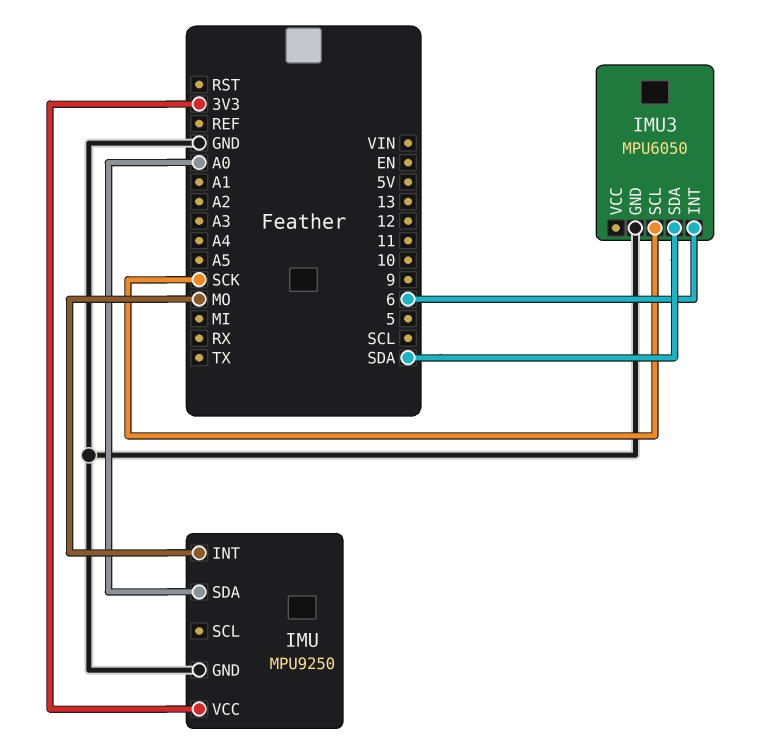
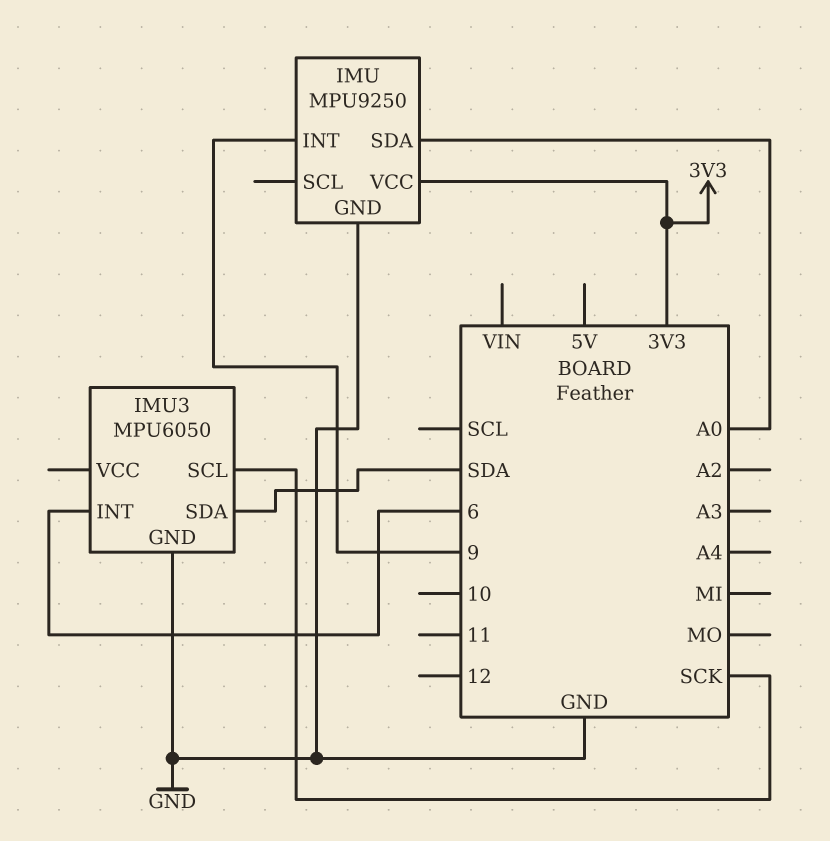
IMU pin INT: MO -> 9

